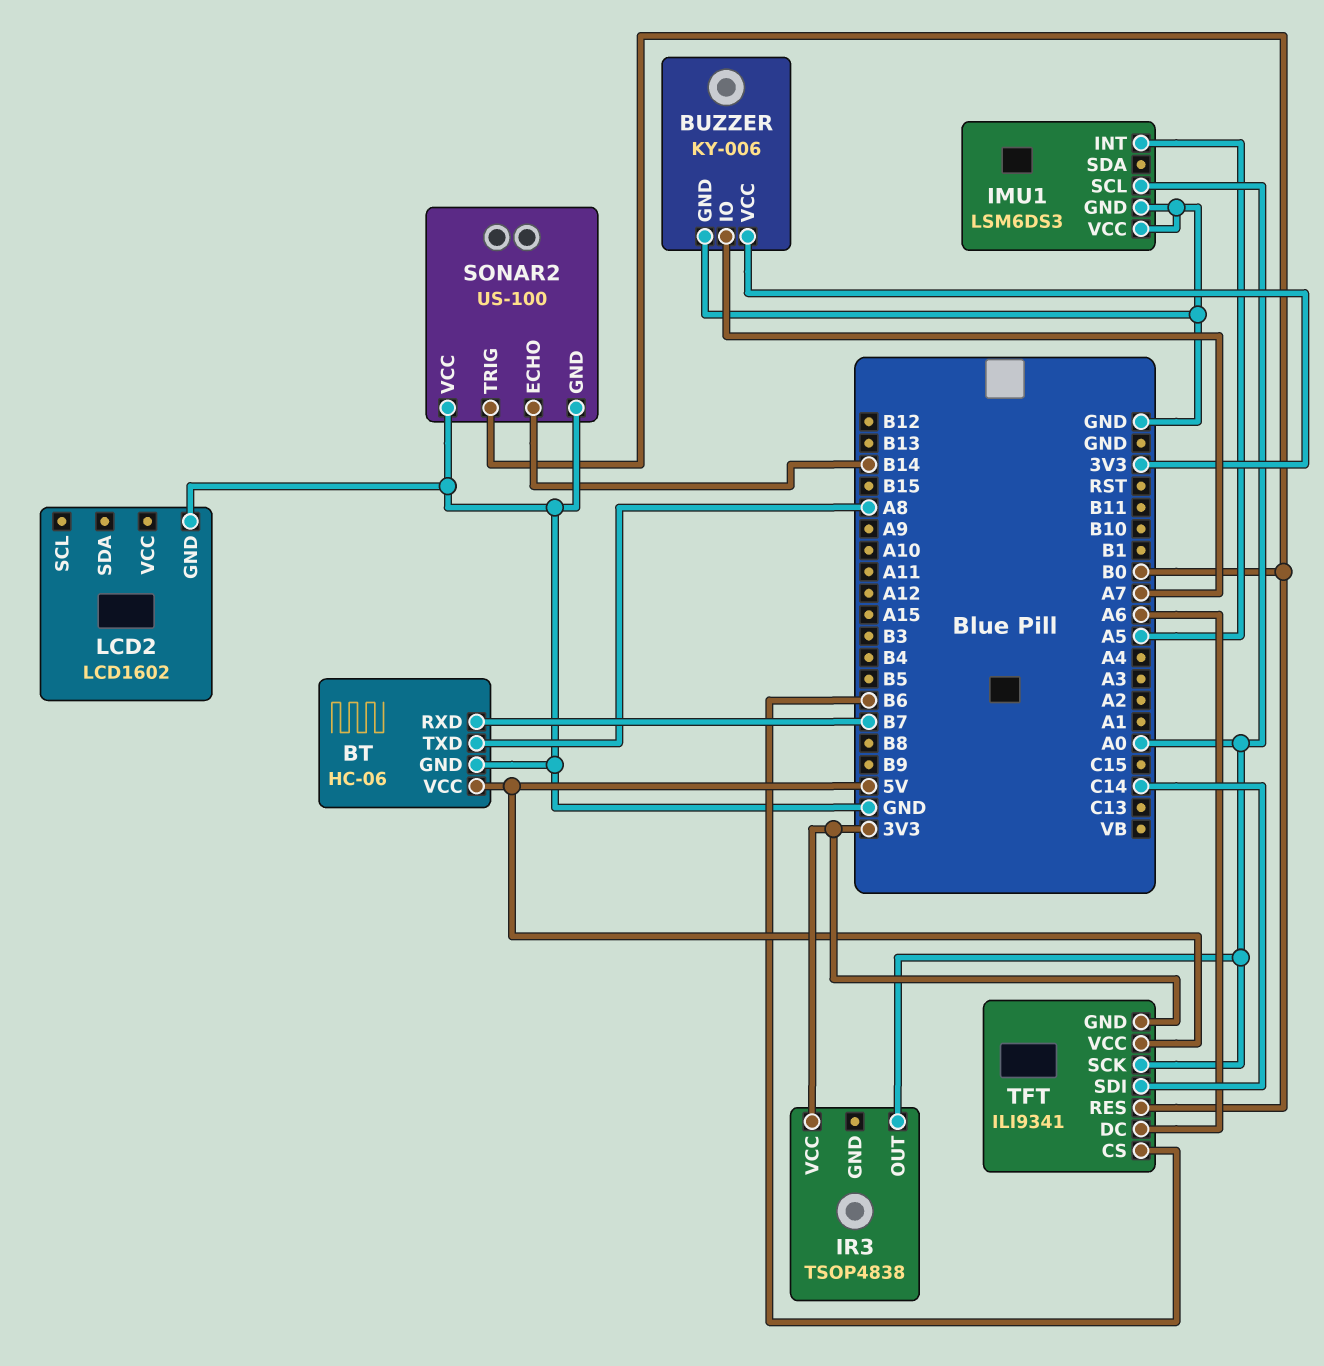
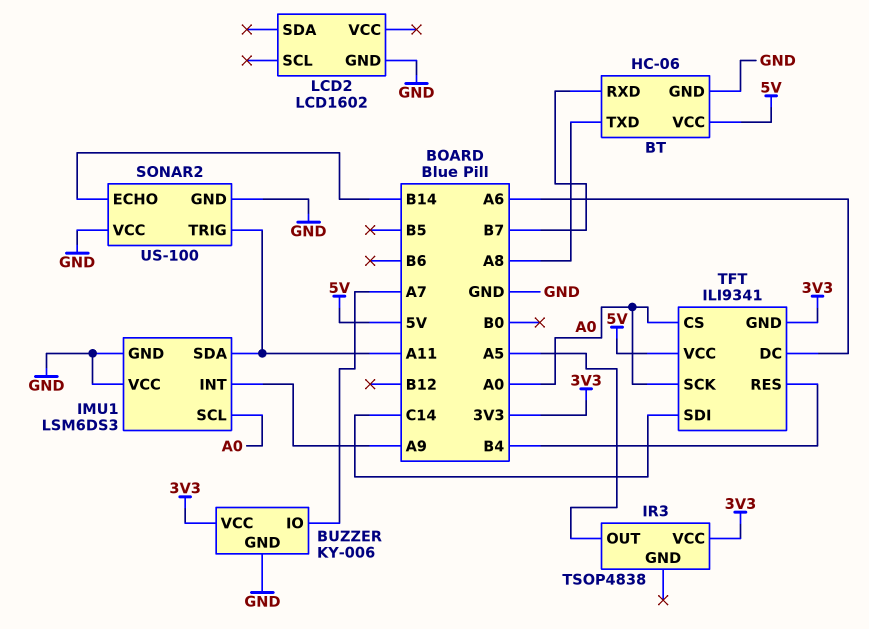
IMU1 pin INT: A5 -> A9
IMU1 pin SDA: none -> A11
IR3 pin OUT: A0 -> A5
SONAR2 pin TRIG: B0 -> A11
TFT pin CS: B6 -> A0
TFT pin RES: B0 -> B4

